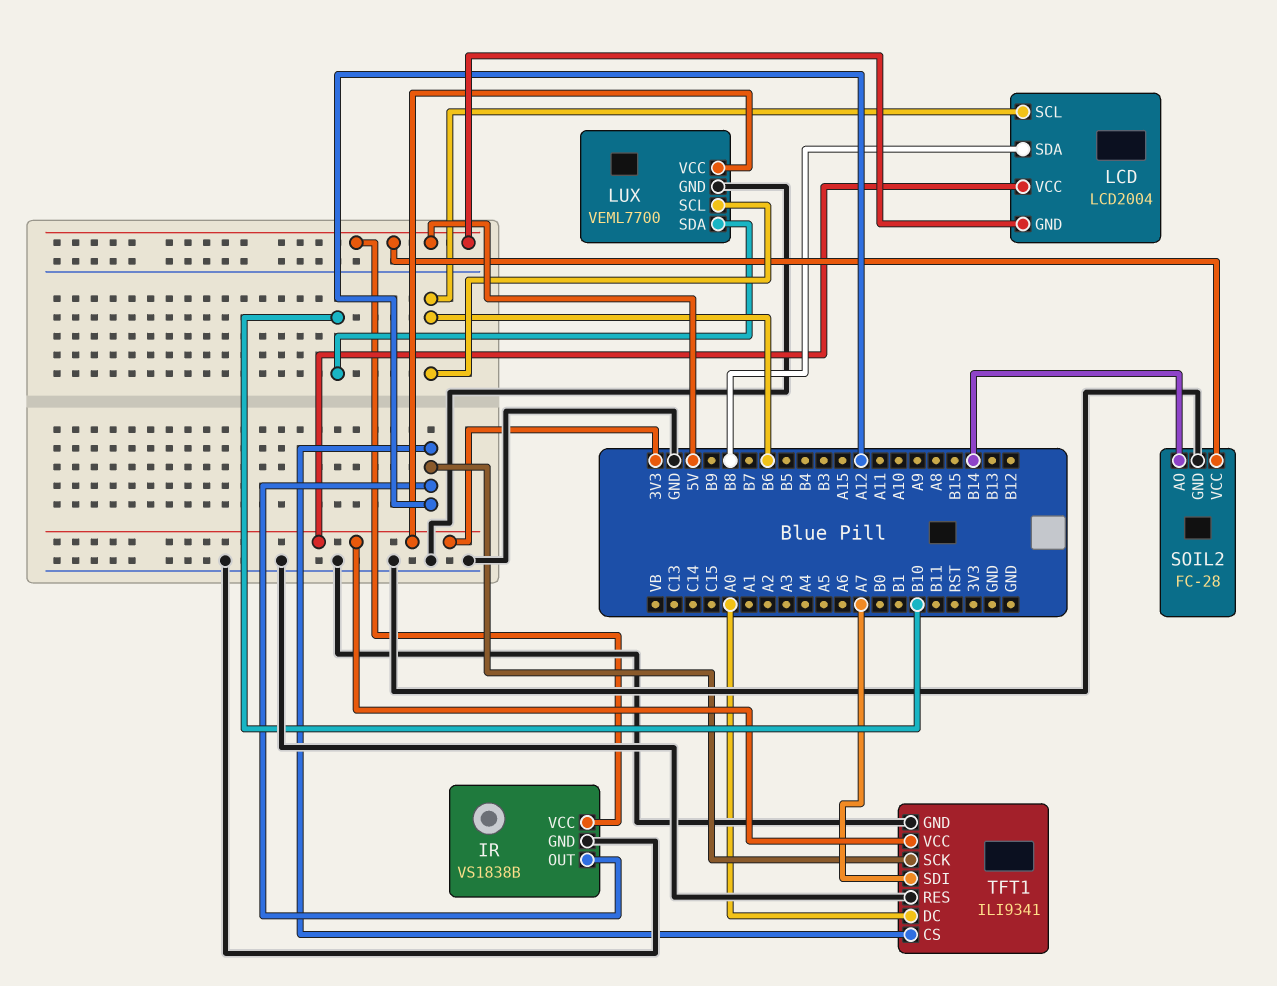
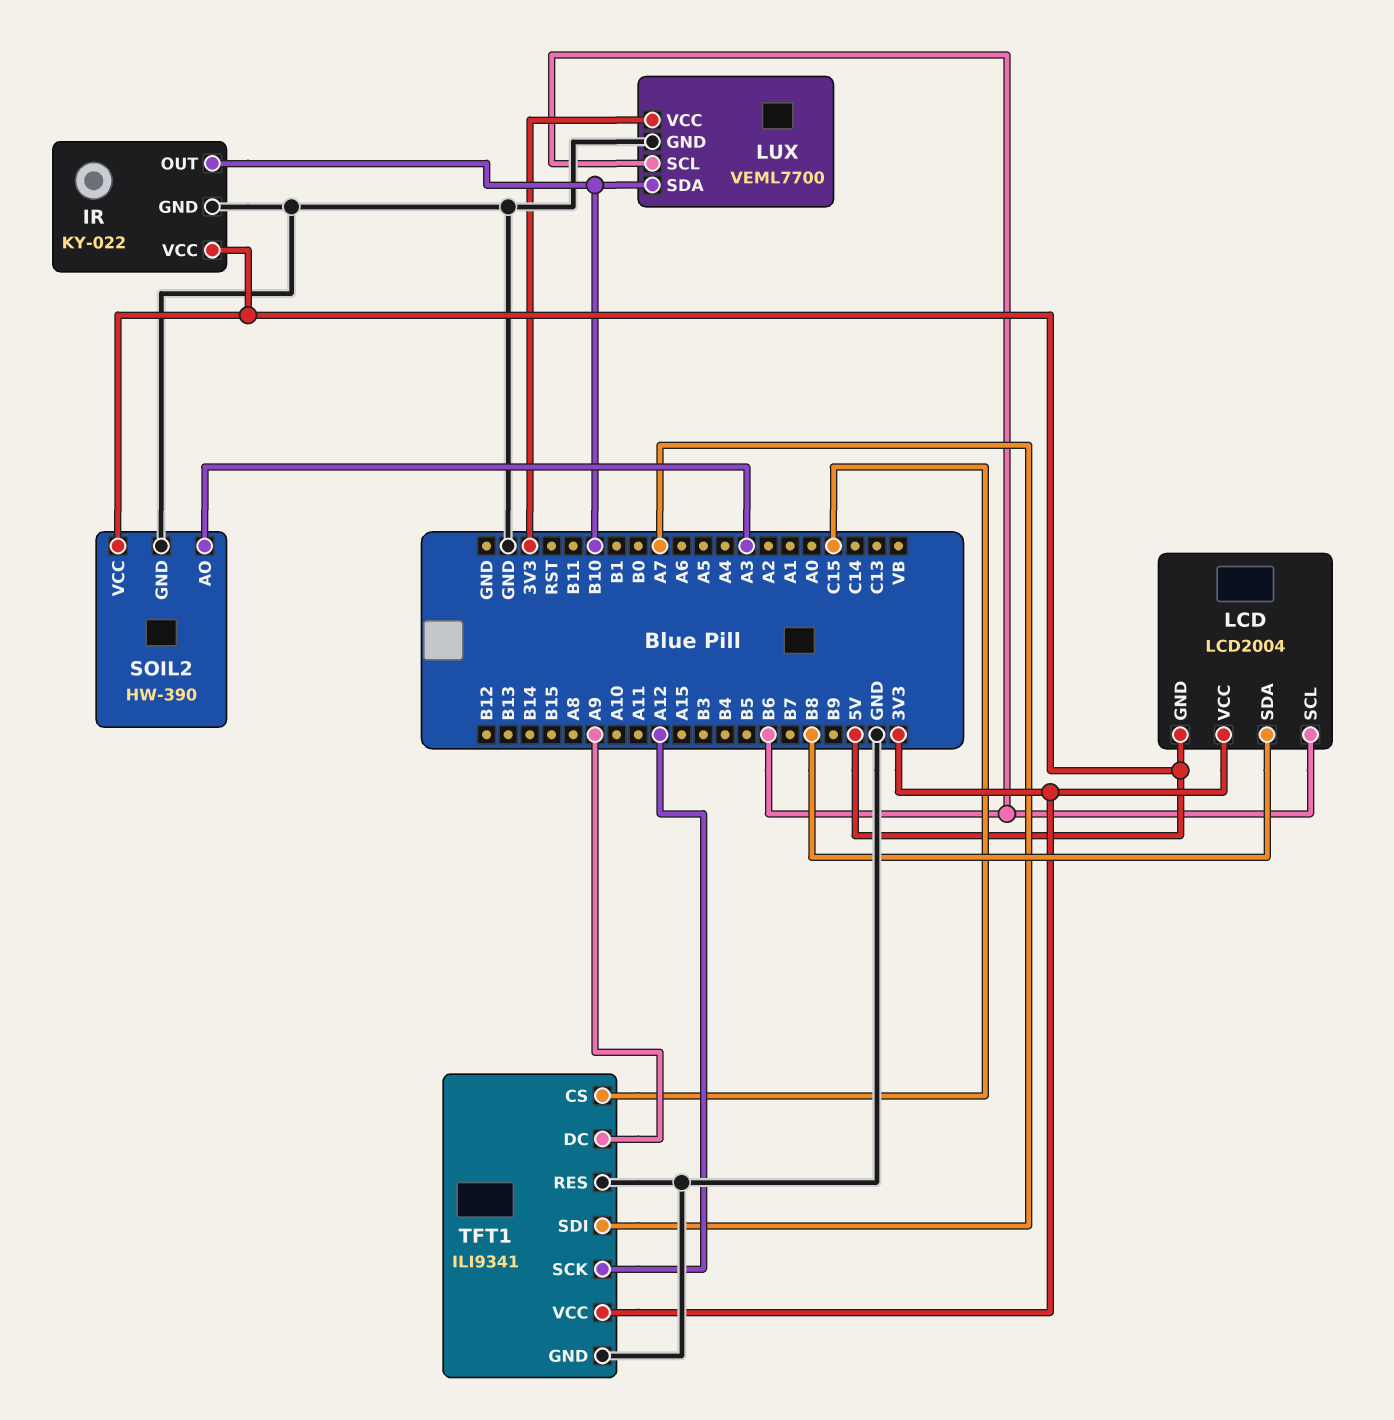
IR: VS1838B -> KY-022
IR pin OUT: A12 -> B10
SOIL2: FC-28 -> HW-390
SOIL2 pin AO: B14 -> A3
TFT1 pin CS: A12 -> C15
TFT1 pin DC: A0 -> A9

